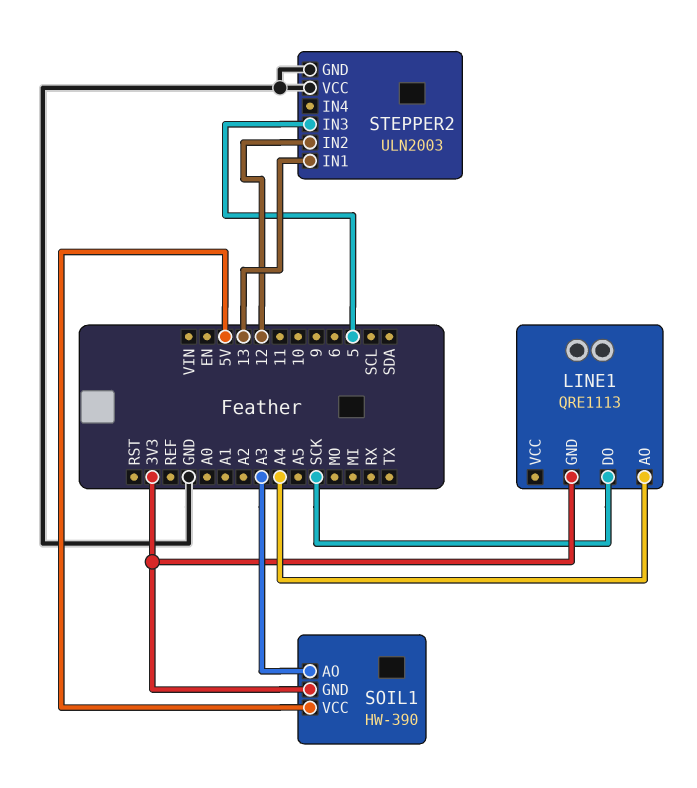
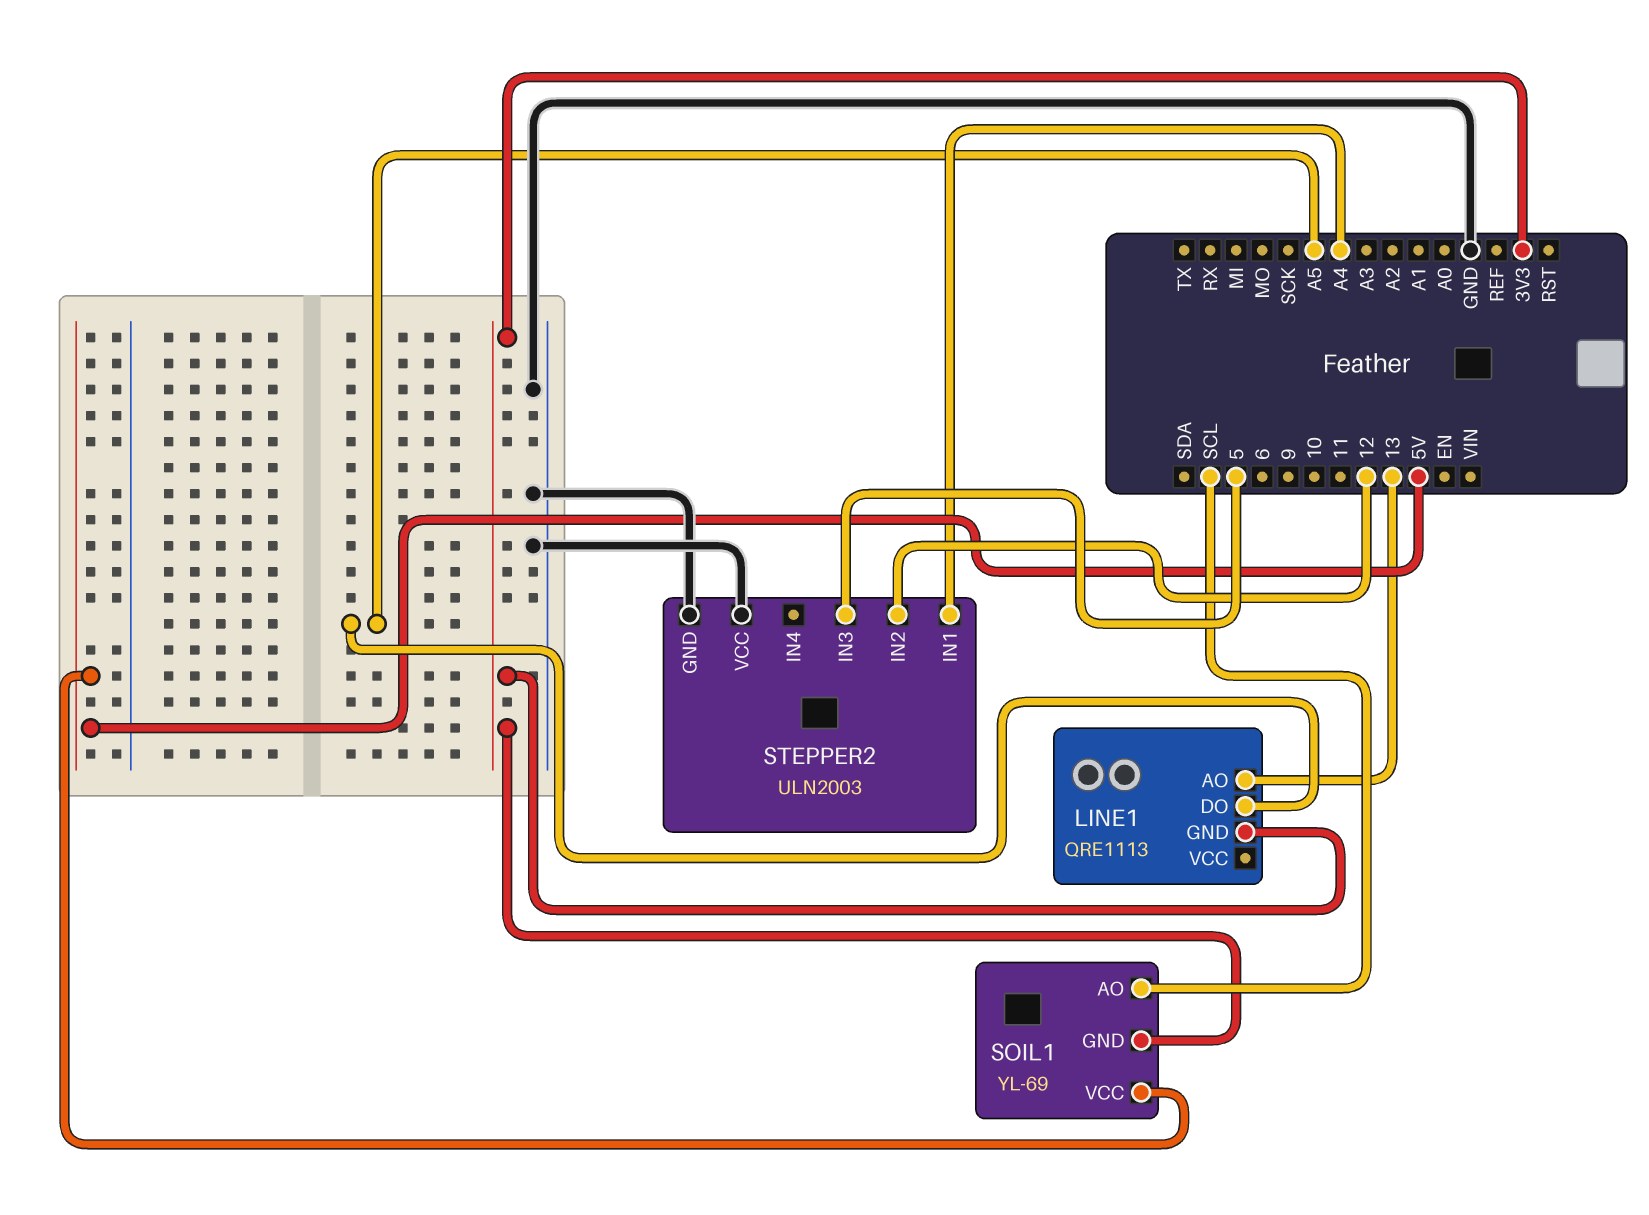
LINE1 pin AO: A4 -> 13
LINE1 pin DO: SCK -> A5
SOIL1: HW-390 -> YL-69
SOIL1 pin AO: A3 -> SCL
STEPPER2 pin IN1: 13 -> A4

